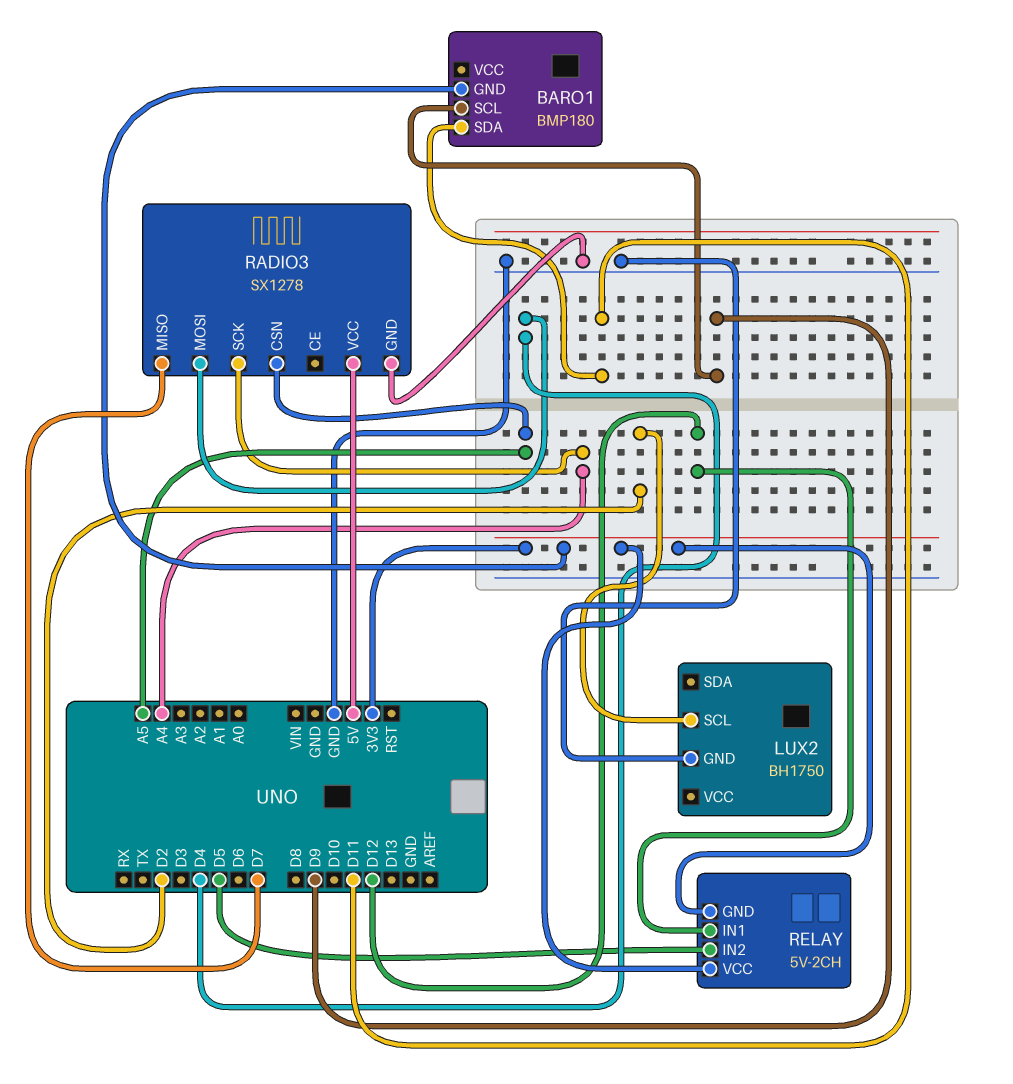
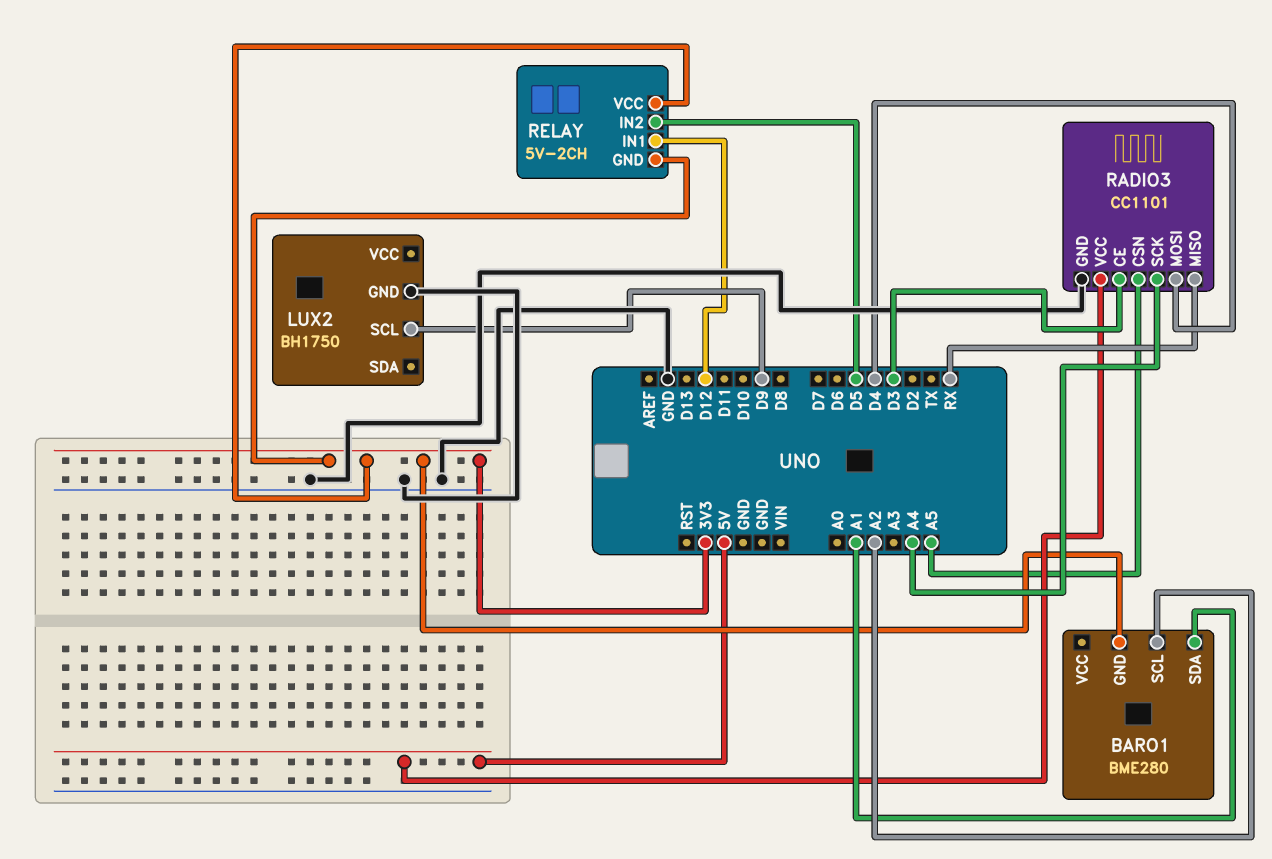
BARO1: BMP180 -> BME280
BARO1 pin SCL: D9 -> A2
BARO1 pin SDA: D11 -> A1
LUX2 pin SCL: D2 -> D9
RADIO3: SX1278 -> CC1101
RADIO3 pin CE: none -> D3
RADIO3 pin MISO: D7 -> RX

